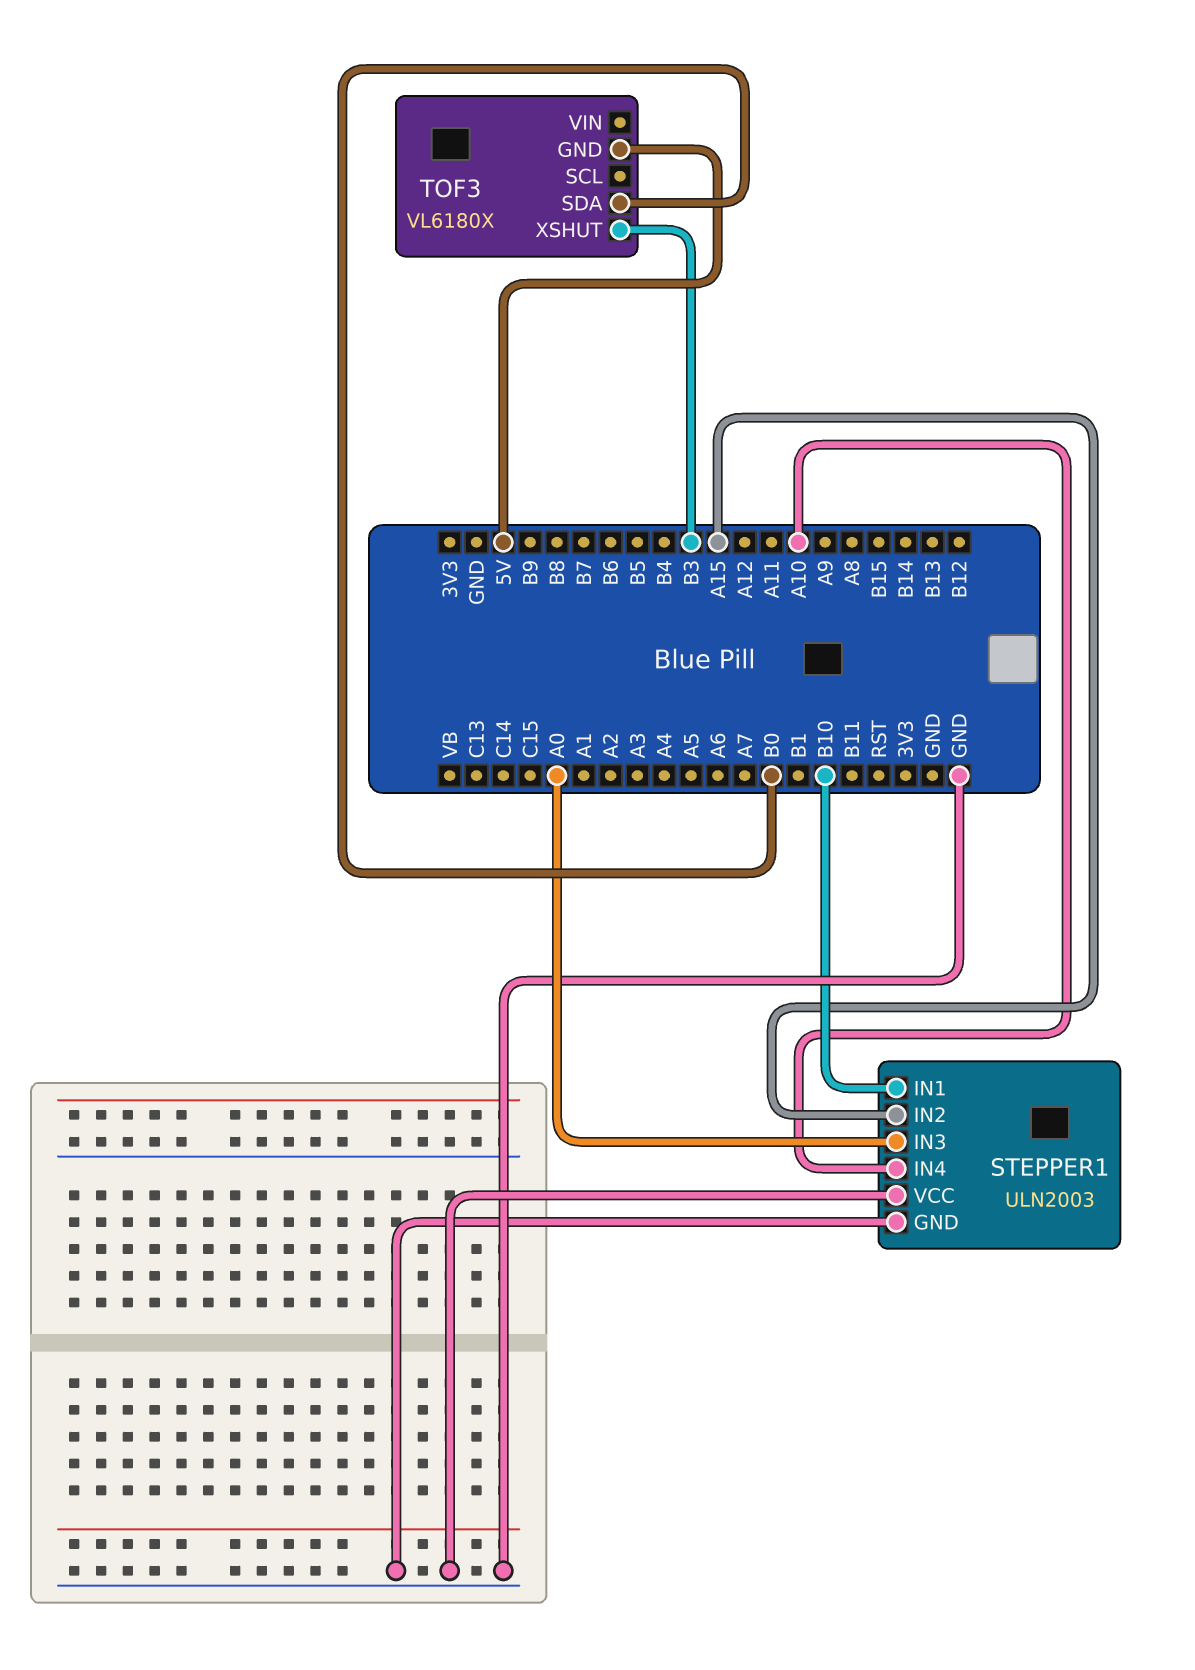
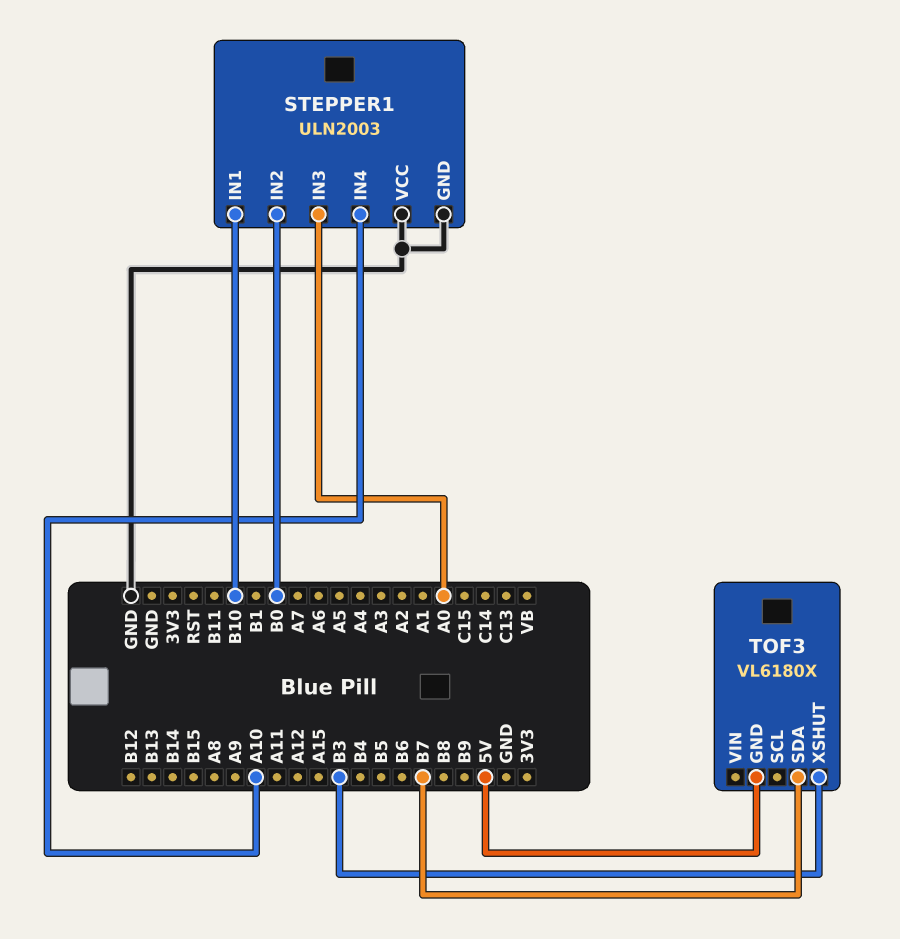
STEPPER1 pin IN2: A15 -> B0
TOF3 pin SDA: B0 -> B7

